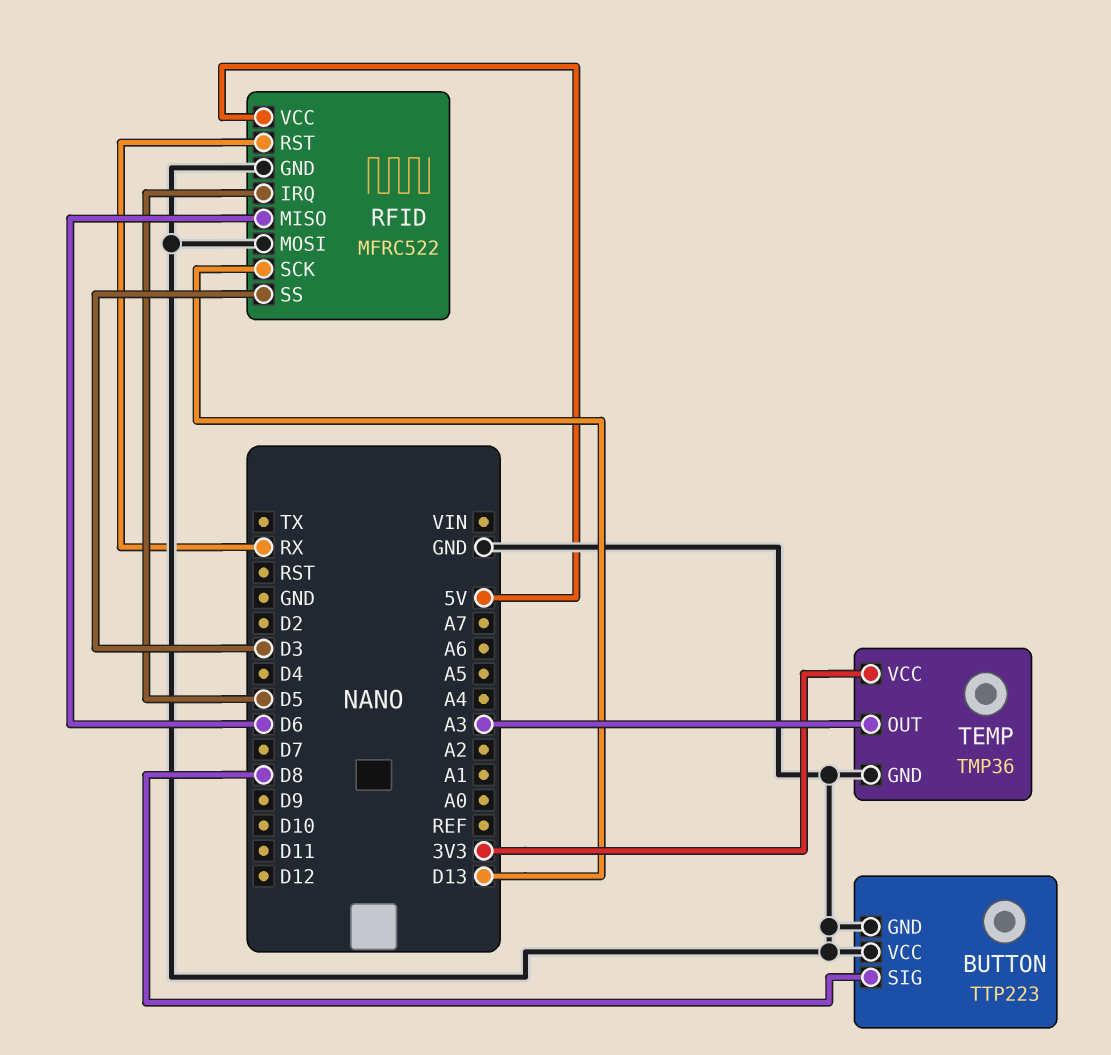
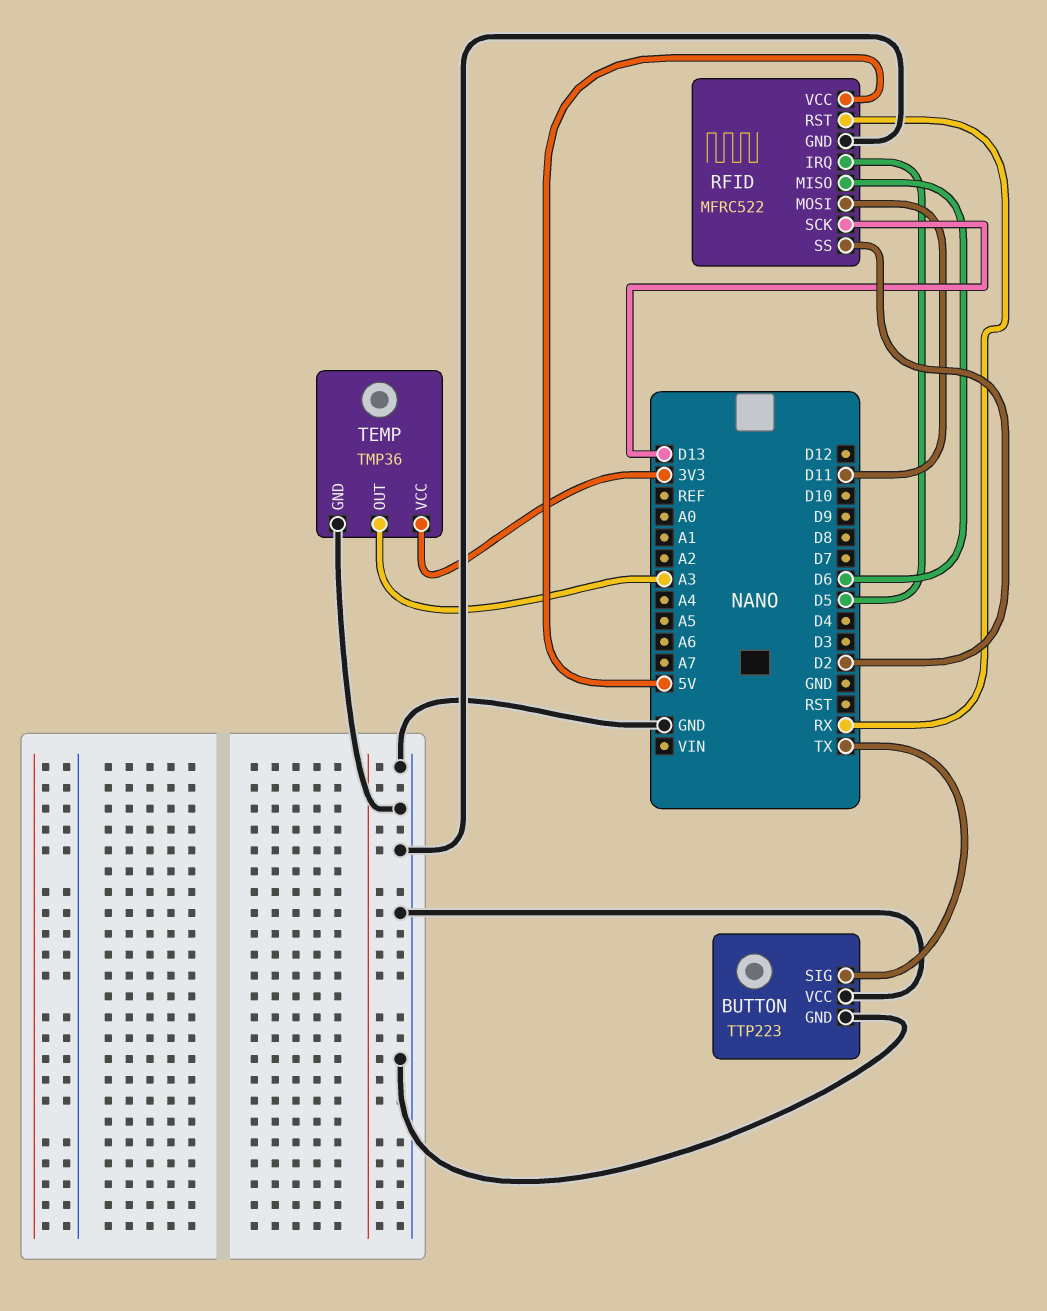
BUTTON pin SIG: D8 -> TX
RFID pin MOSI: GND -> D11
RFID pin SS: D3 -> D2

